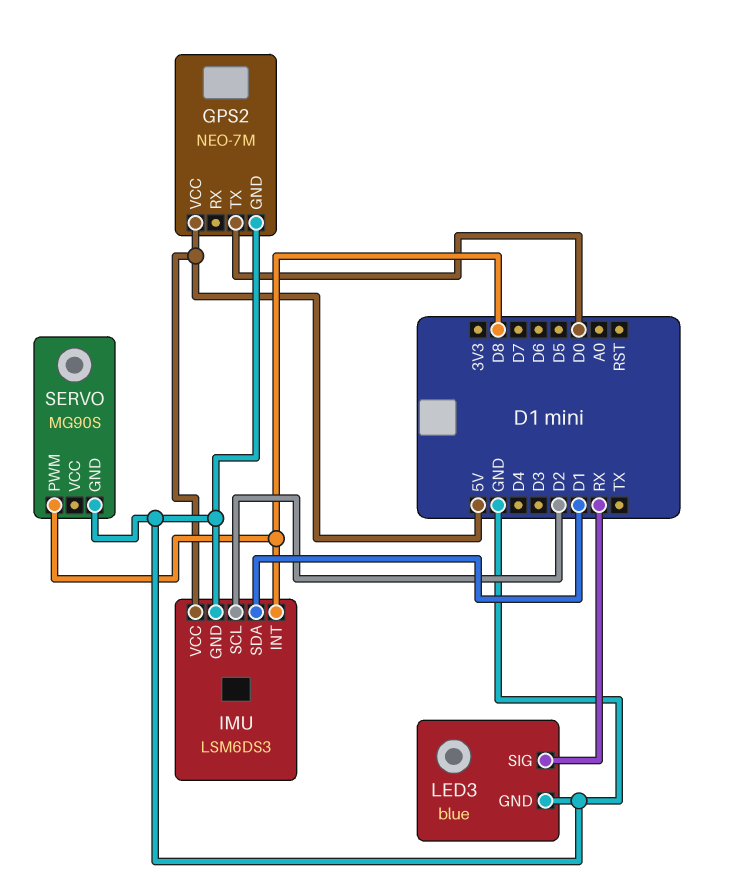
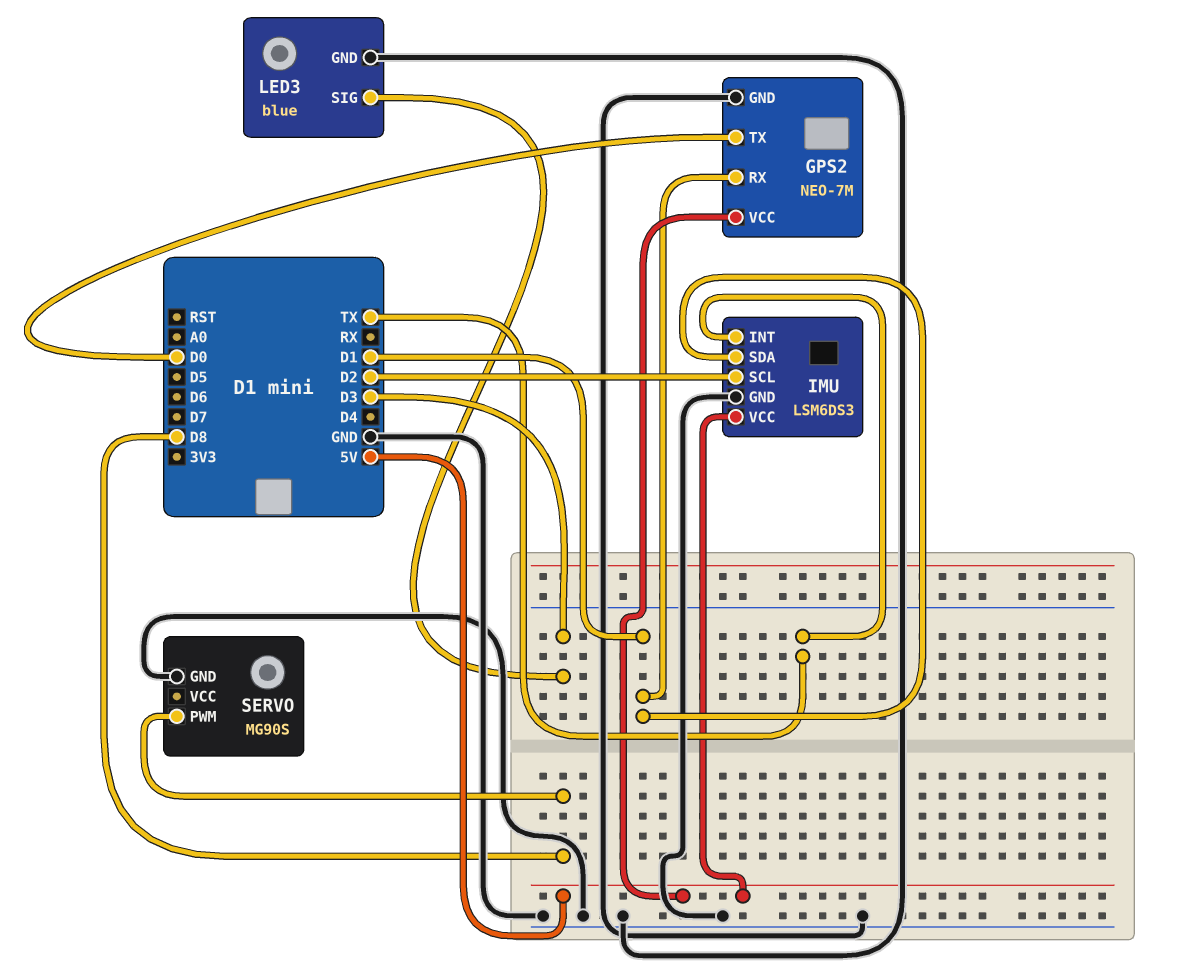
GPS2 pin RX: none -> D1
IMU pin INT: D8 -> TX
LED3 pin SIG: RX -> D3

